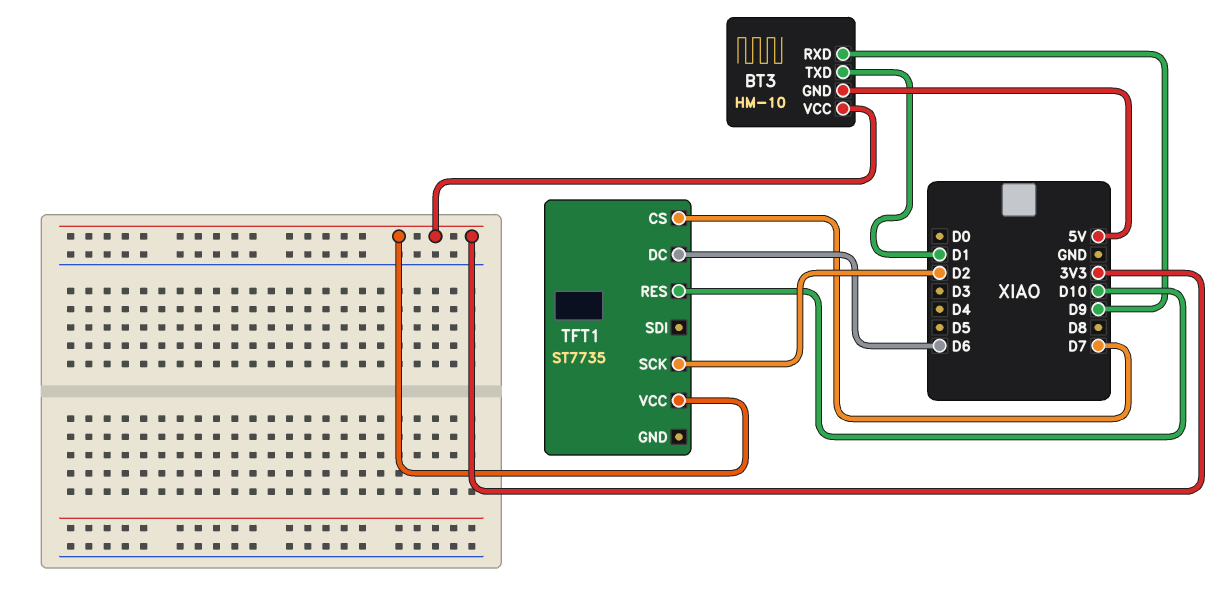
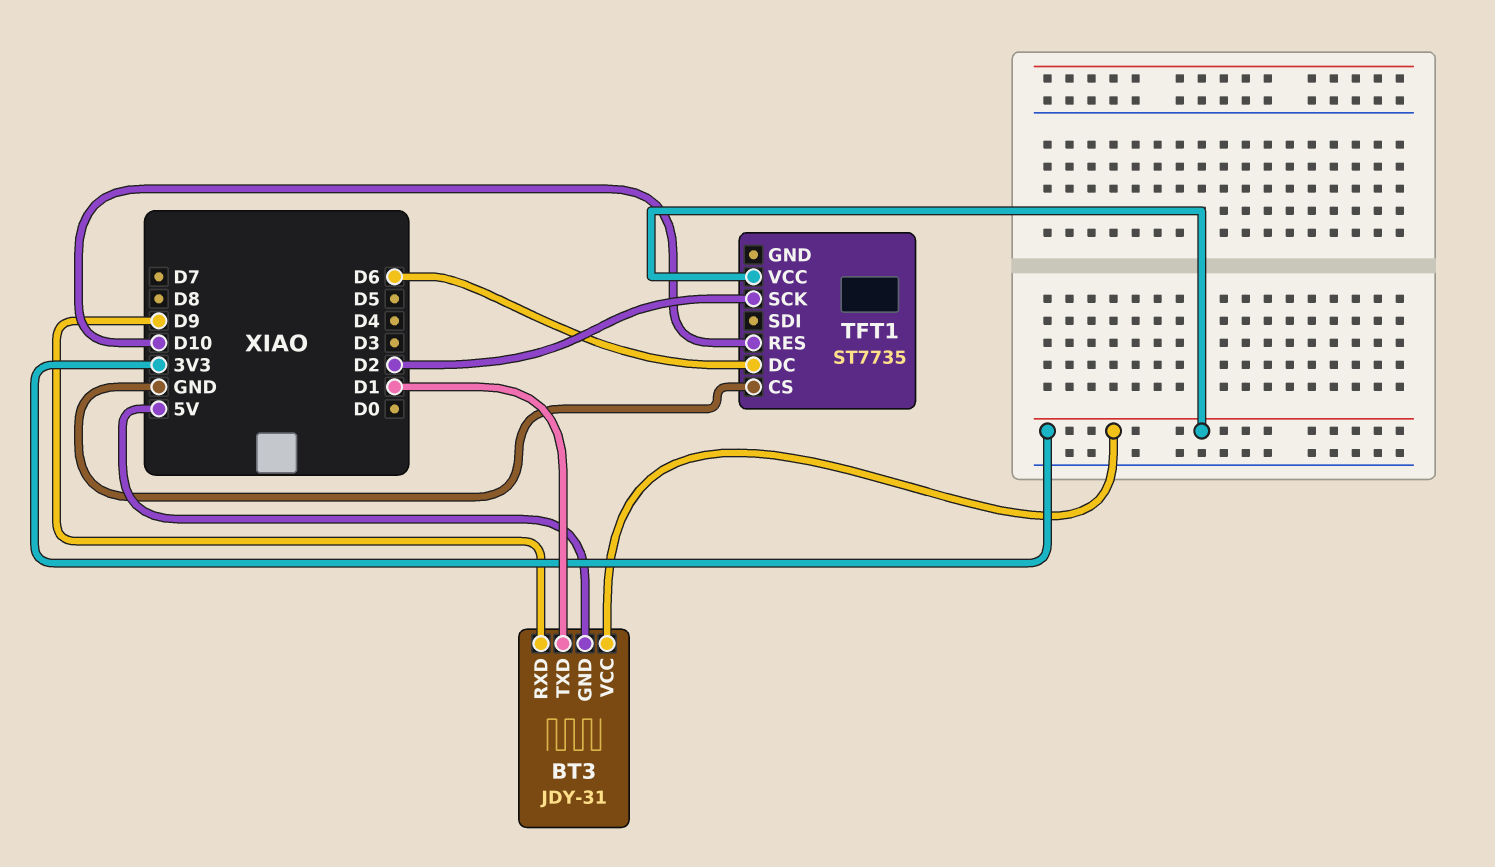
BT3: HM-10 -> JDY-31
TFT1 pin CS: D7 -> GND

